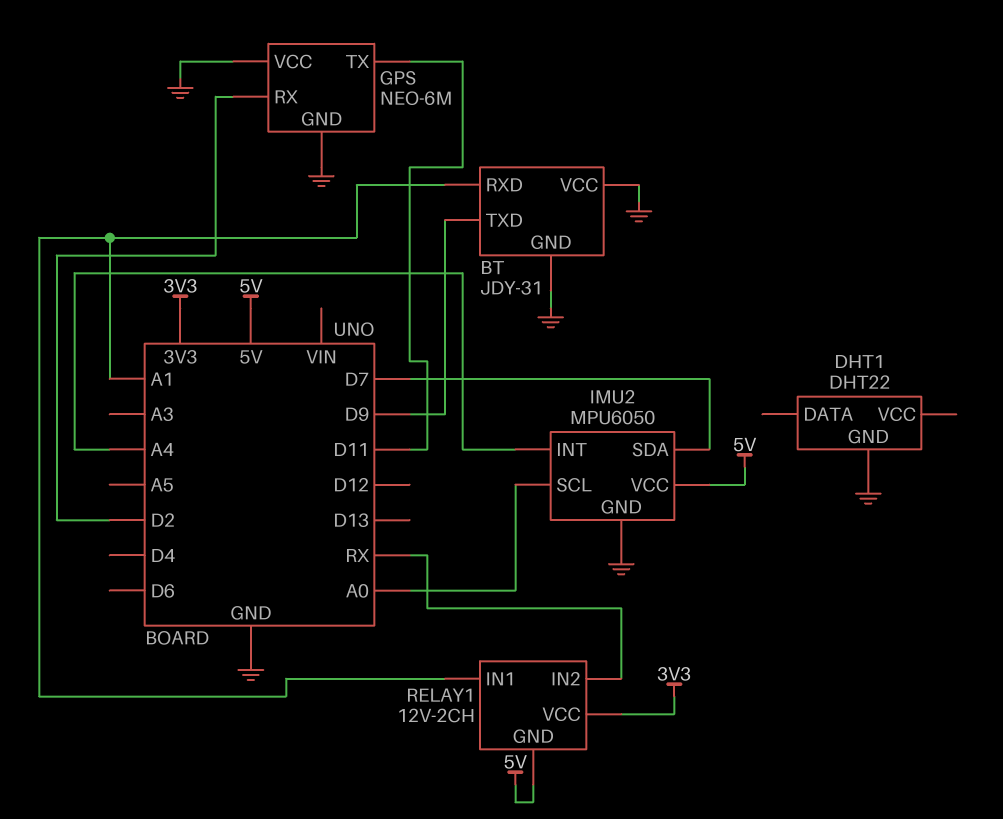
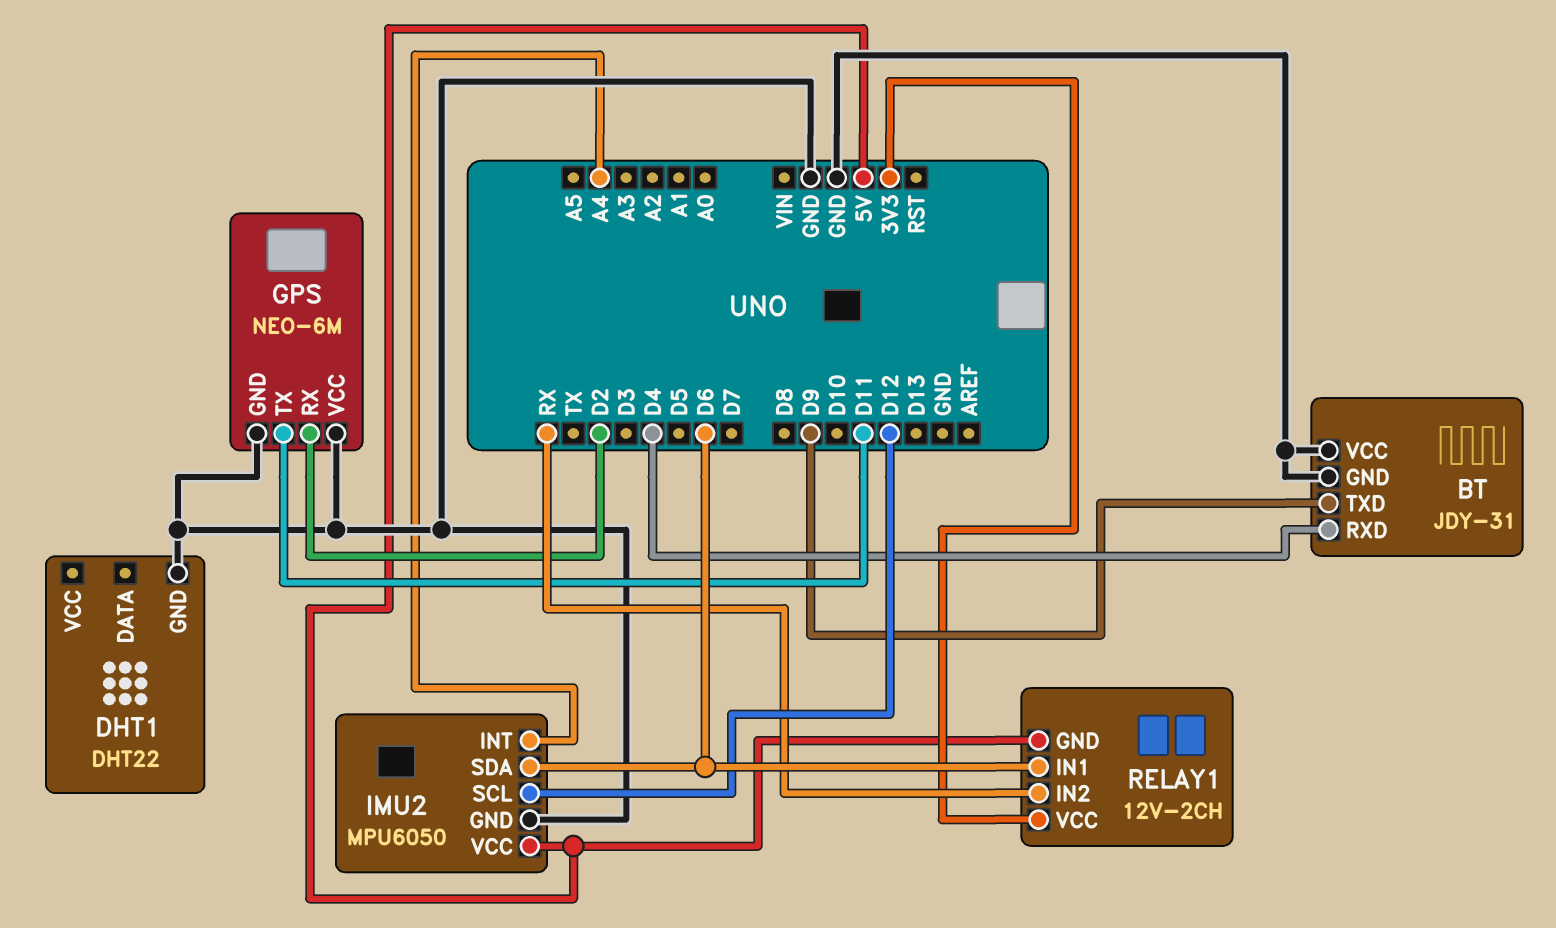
BT pin RXD: A1 -> D4
IMU2 pin SCL: A0 -> D12
IMU2 pin SDA: D7 -> D6
RELAY1 pin IN1: A1 -> D6

